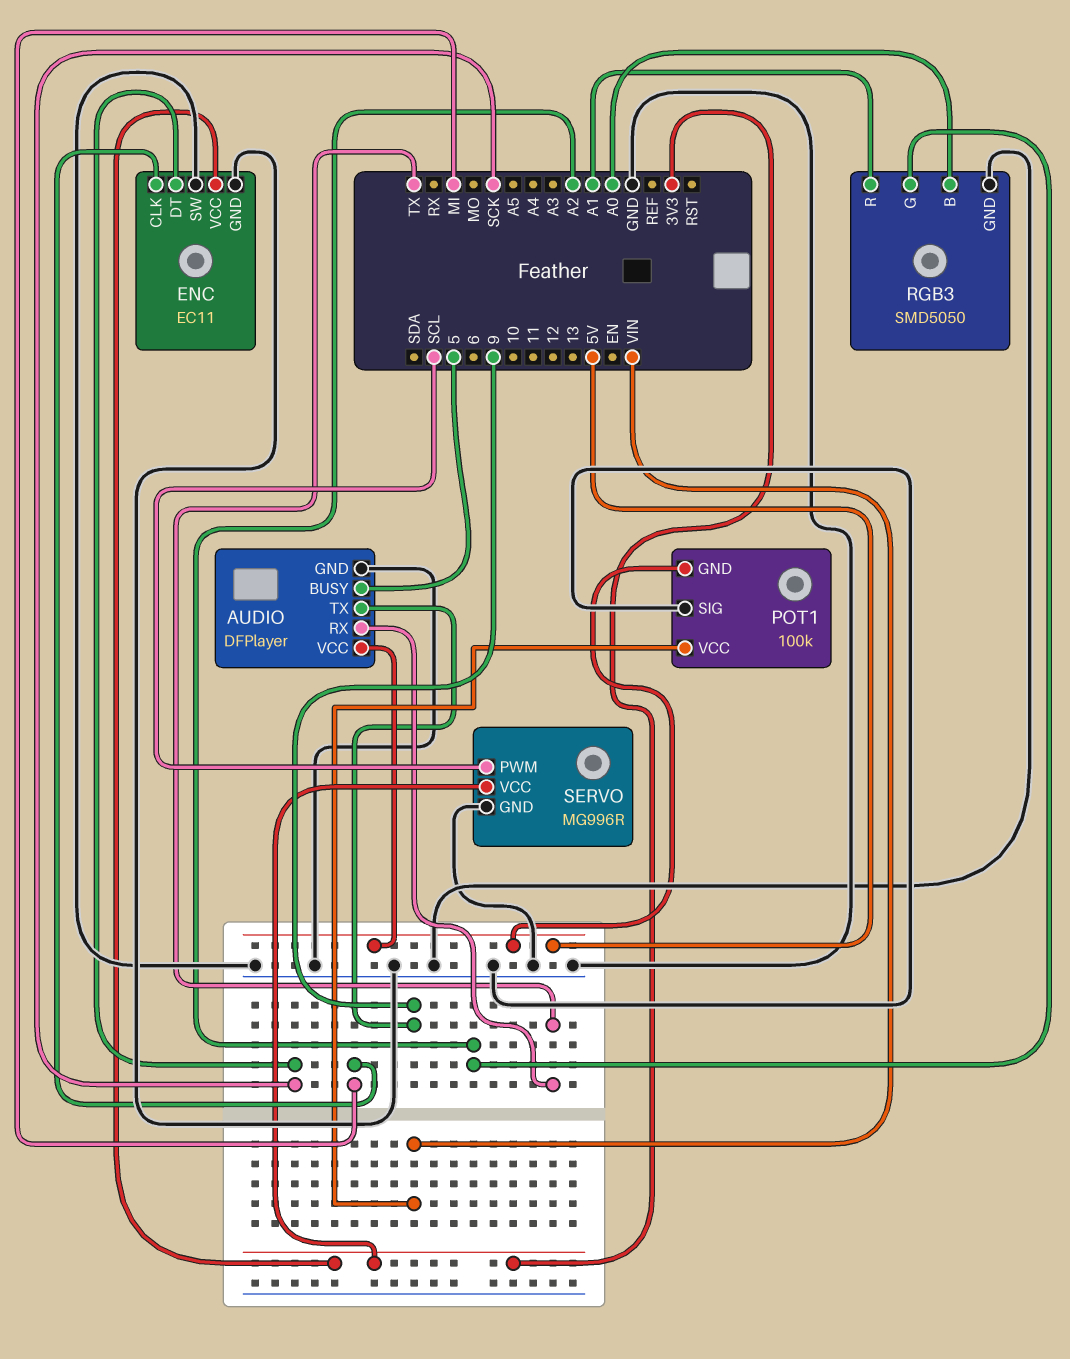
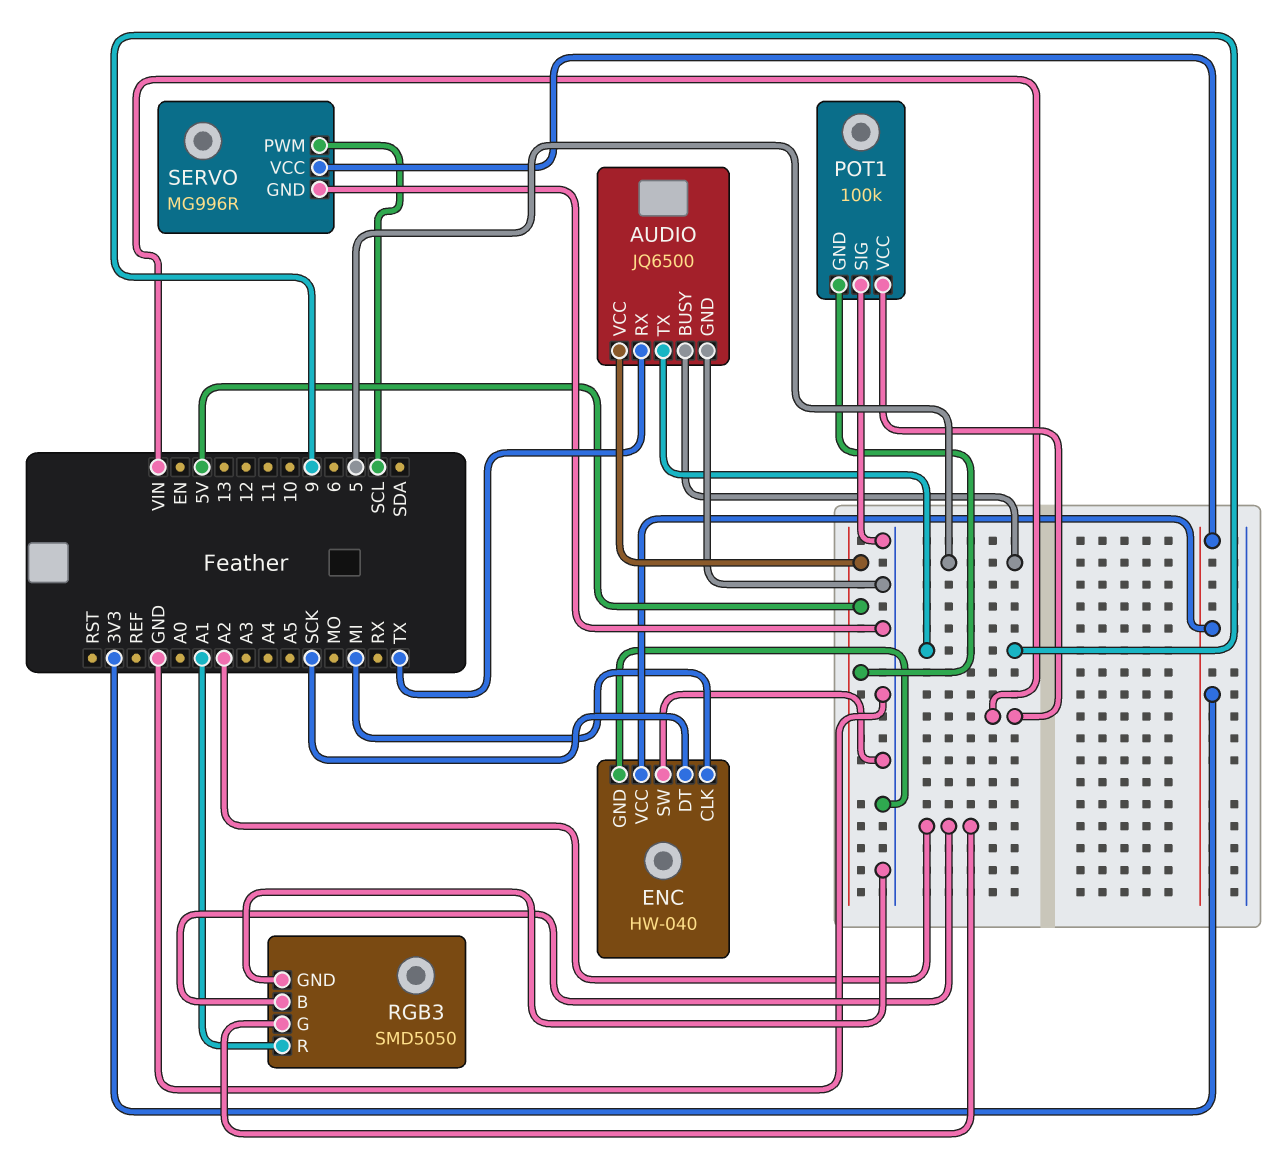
AUDIO: DFPlayer -> JQ6500
ENC: EC11 -> HW-040
RGB3 pin B: A0 -> A2

